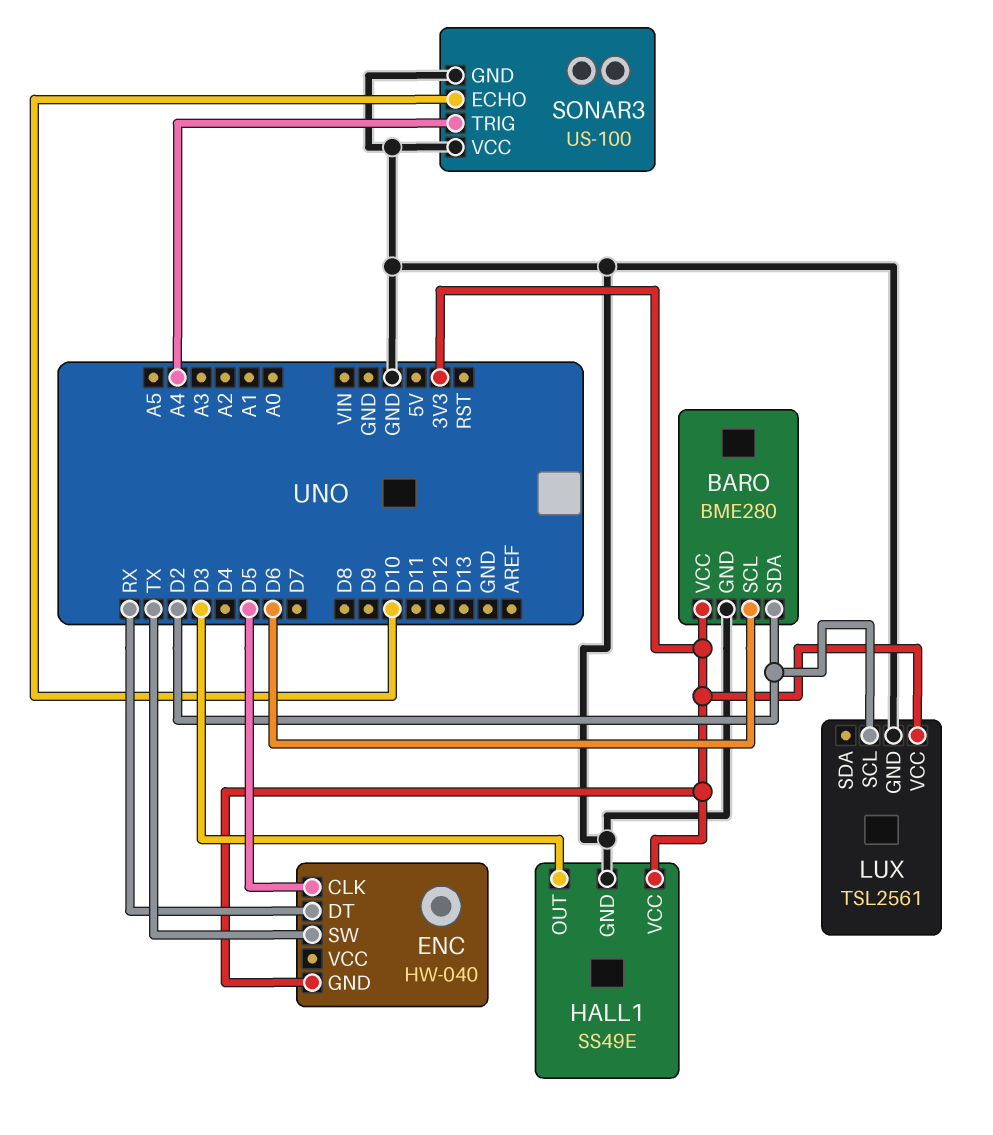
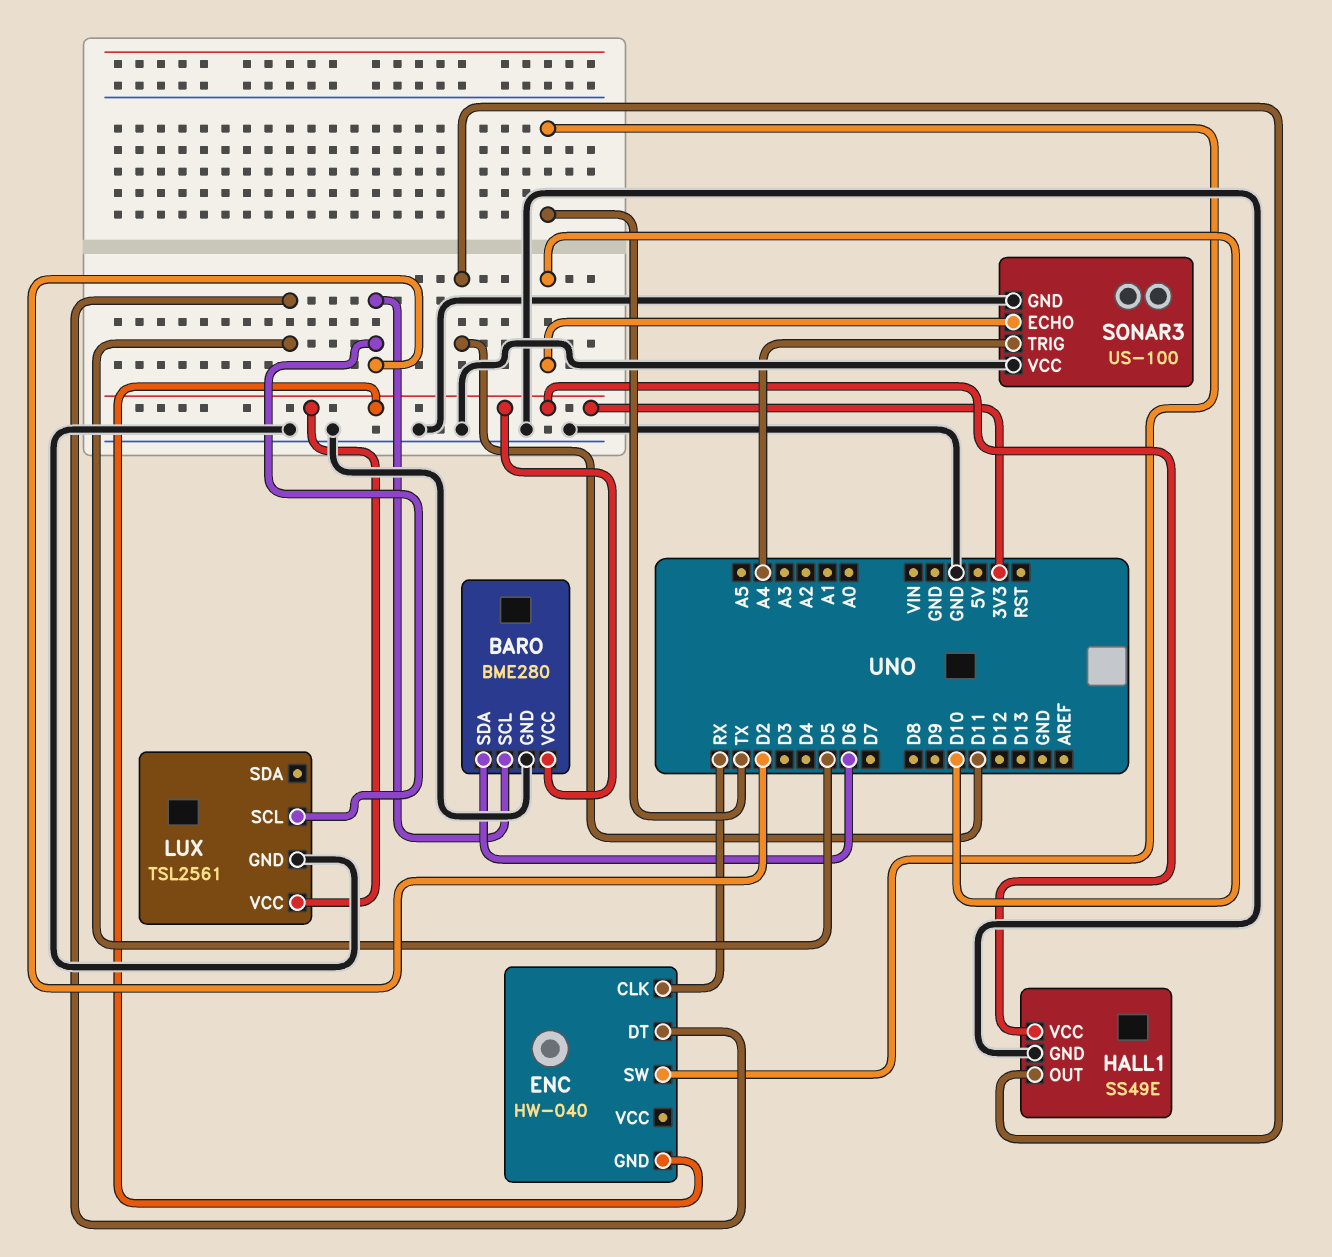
BARO pin SCL: D6 -> D2
BARO pin SDA: D2 -> D6
ENC pin CLK: D5 -> RX
ENC pin DT: RX -> D5
HALL1 pin OUT: D3 -> D11

